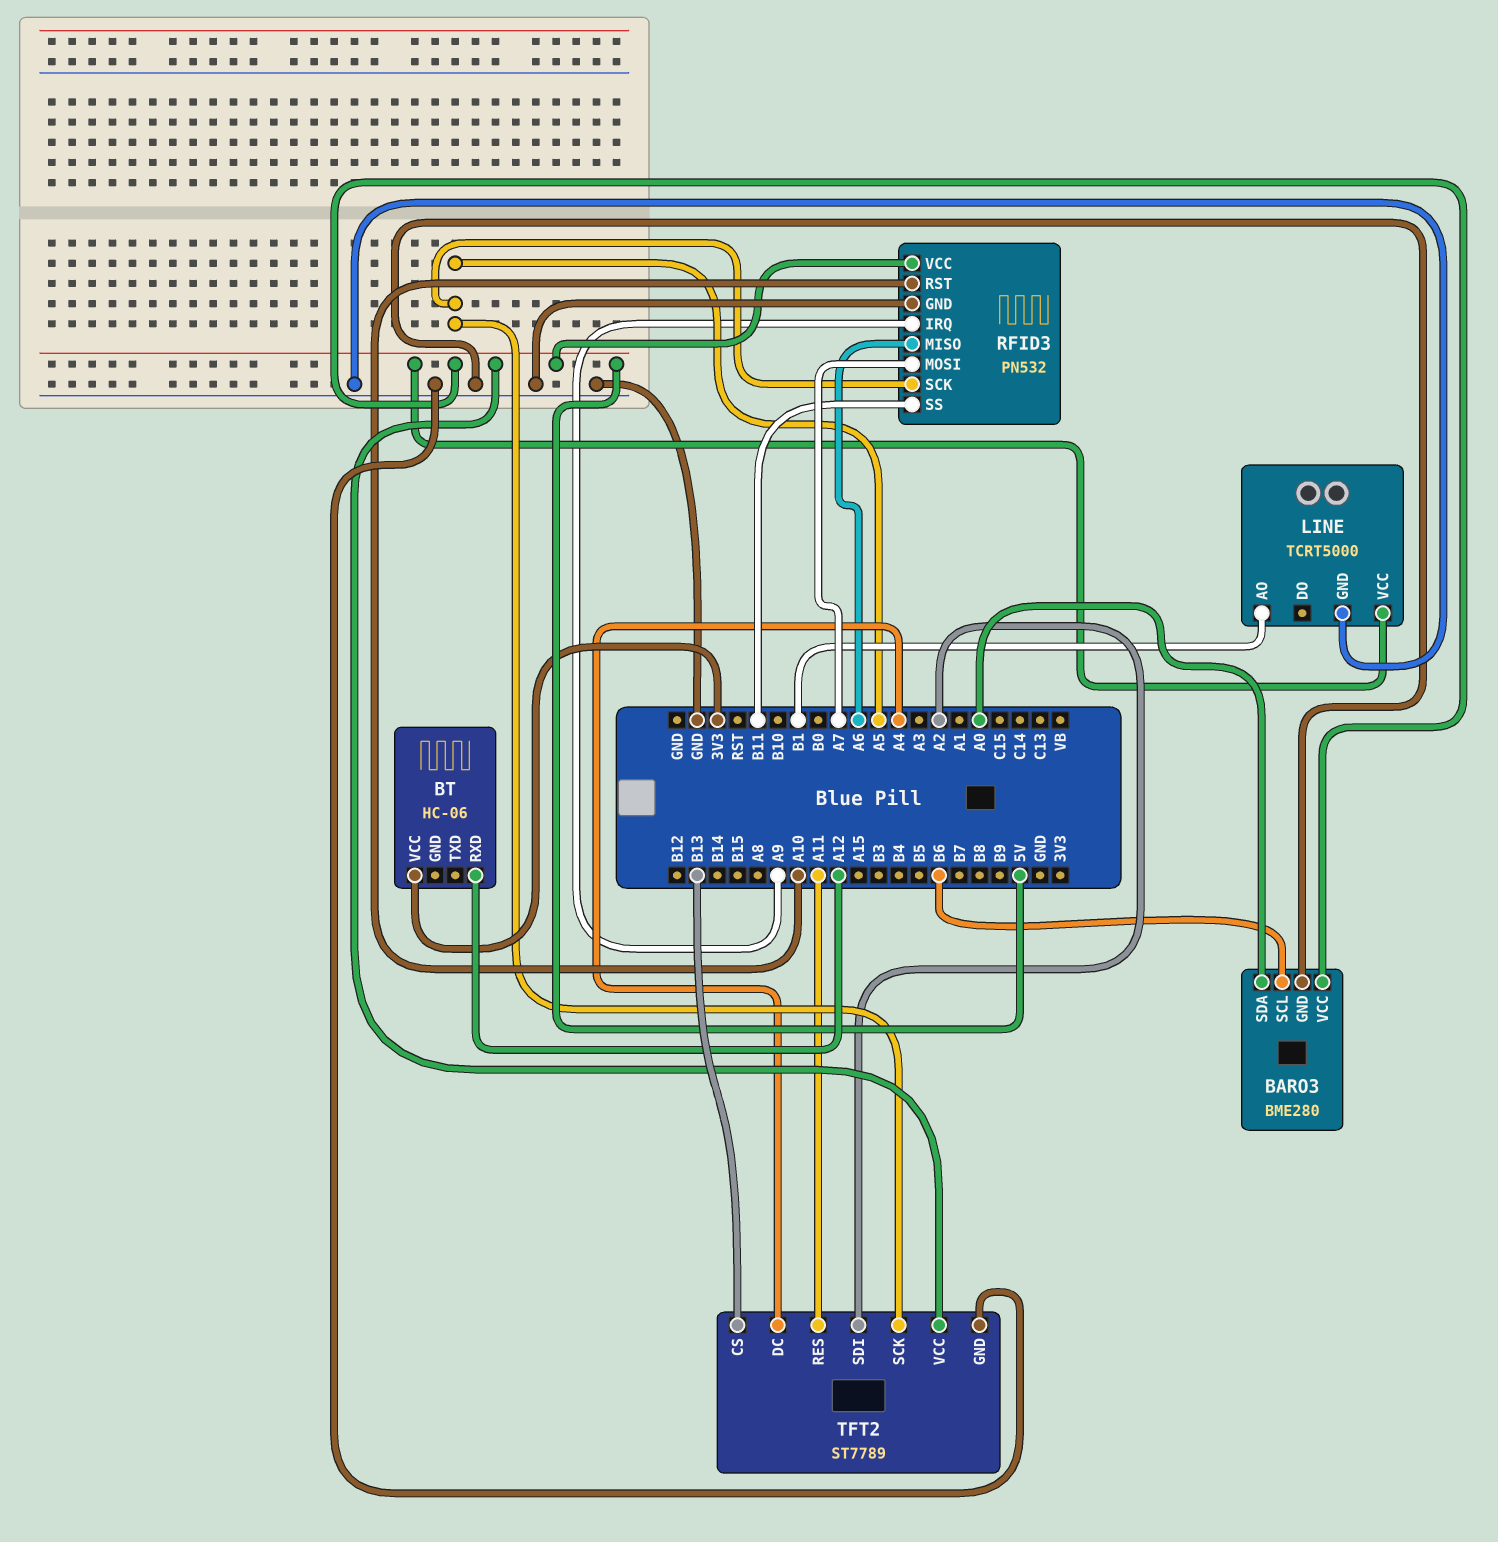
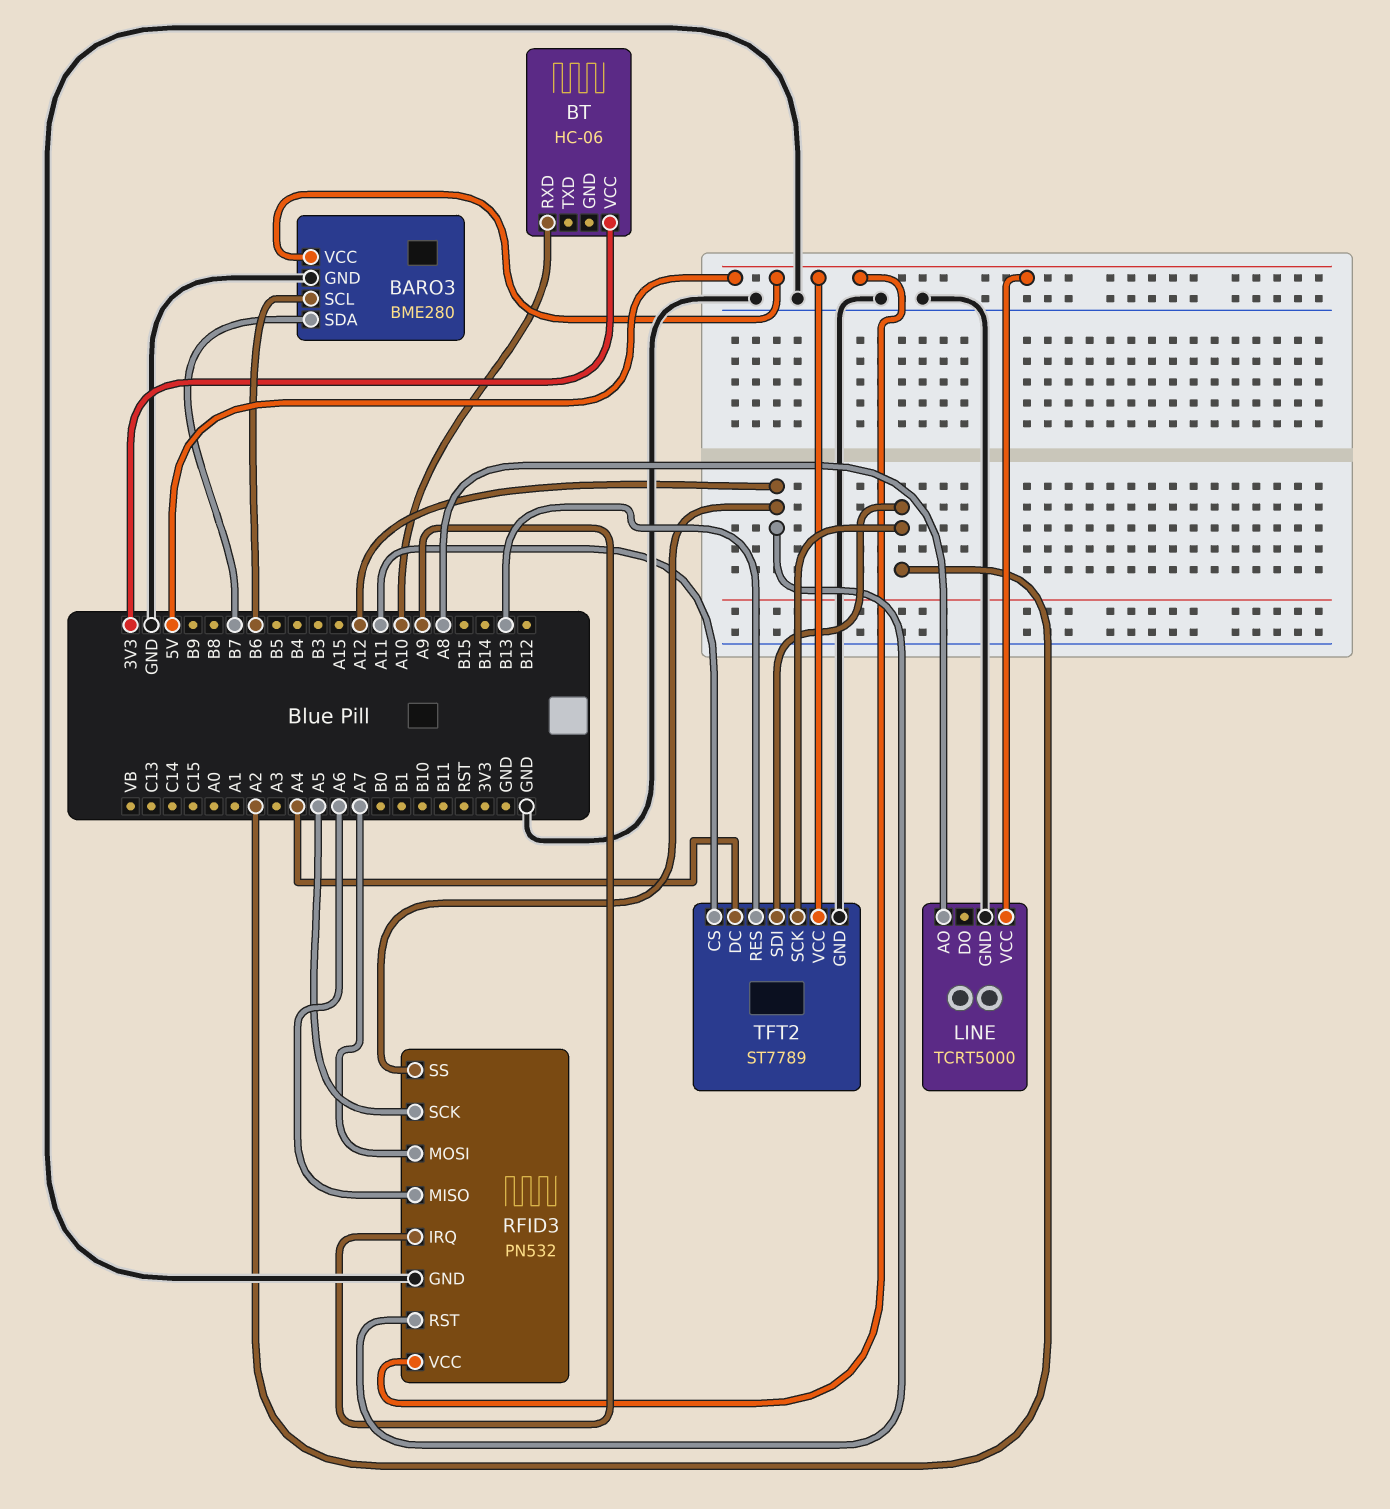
BARO3 pin SDA: A0 -> B7
BT pin RXD: A12 -> A10
LINE pin AO: B1 -> A8
RFID3 pin RST: A10 -> A12
RFID3 pin SS: B11 -> A12
TFT2 pin CS: B13 -> A11
TFT2 pin RES: A11 -> B13
TFT2 pin SCK: A5 -> A2

